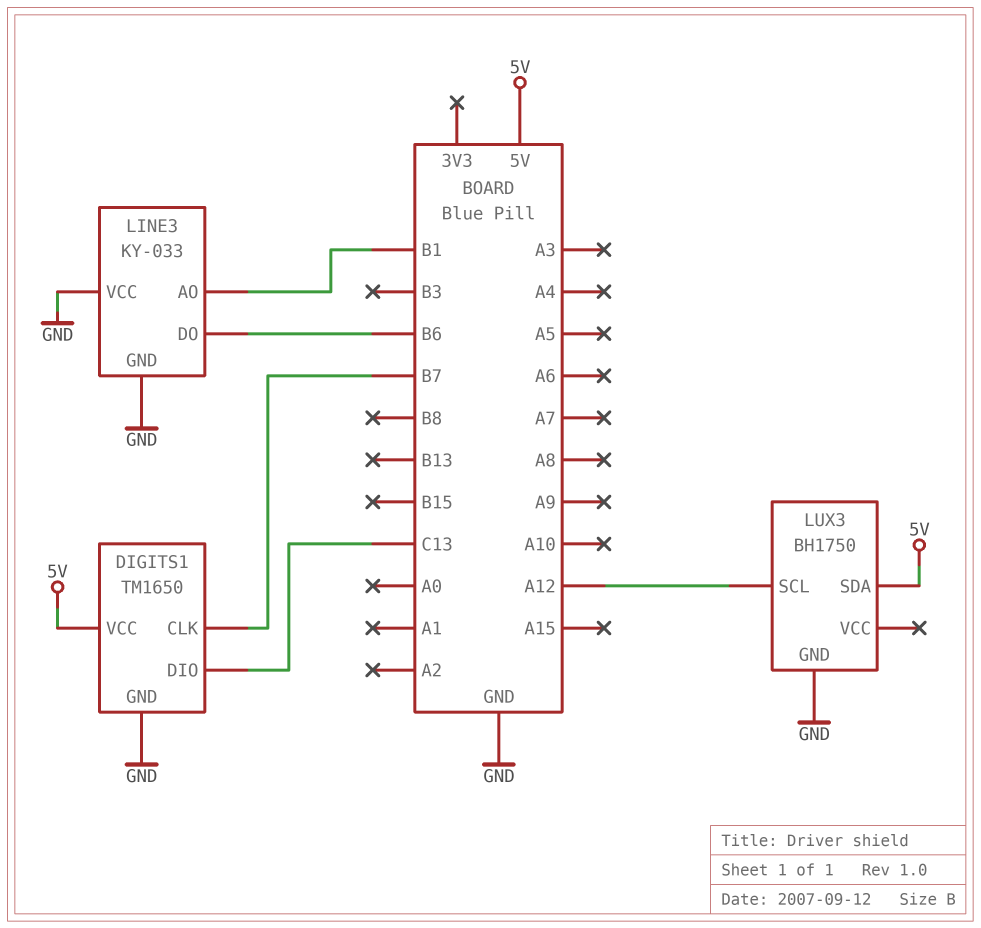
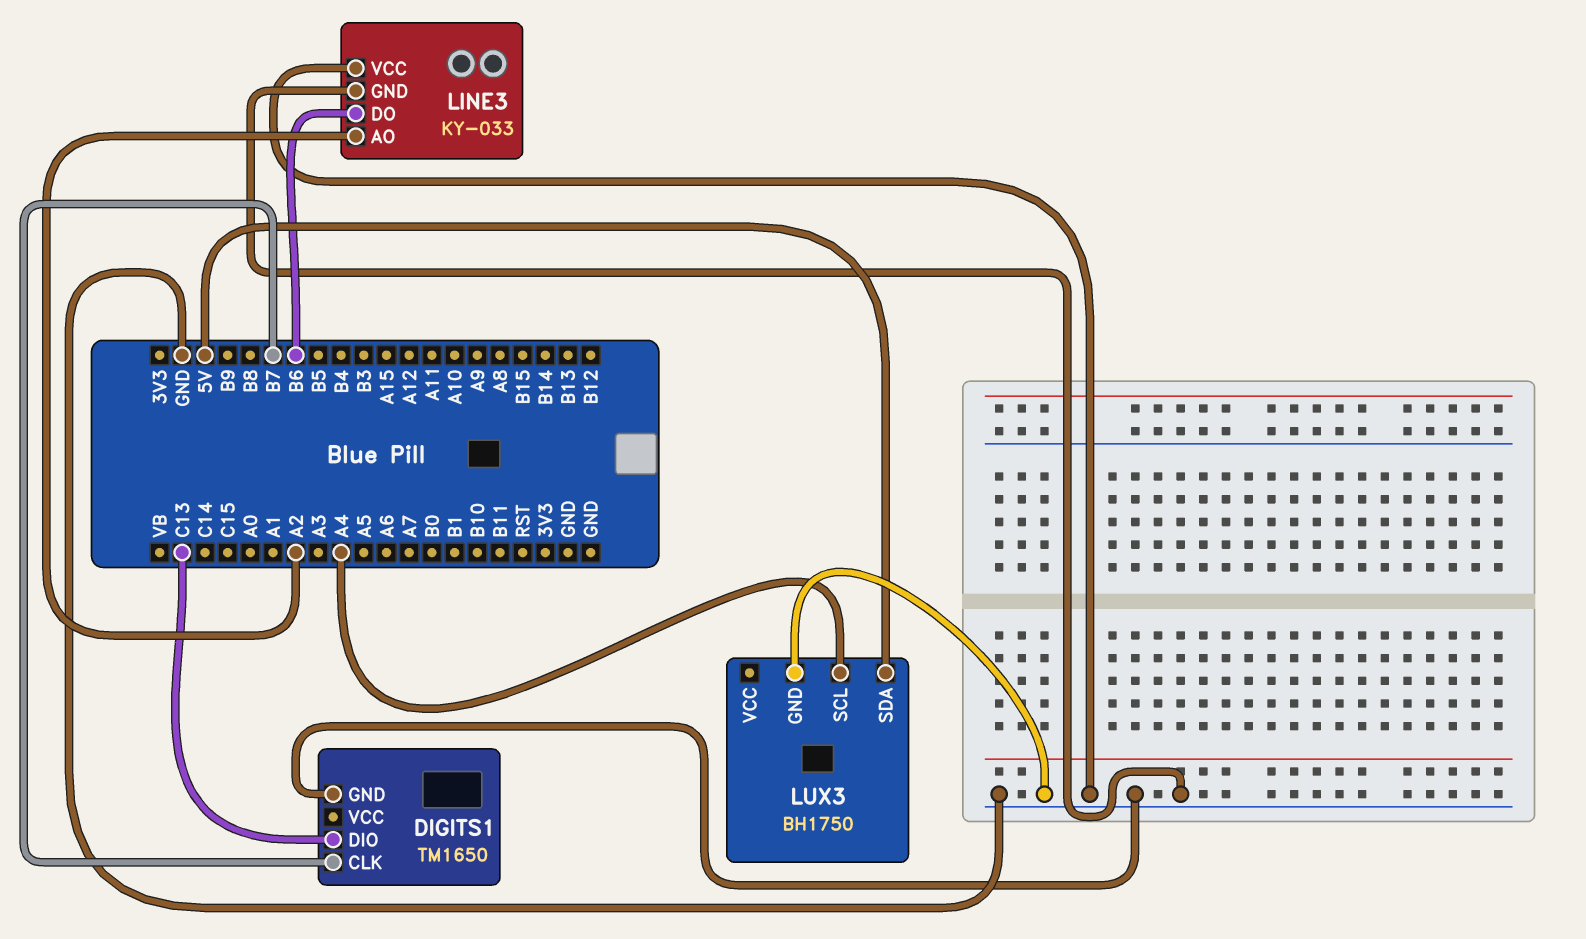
DIGITS1 pin VCC: 5V -> none
LINE3 pin AO: B1 -> A2
LUX3 pin SCL: A12 -> A4

